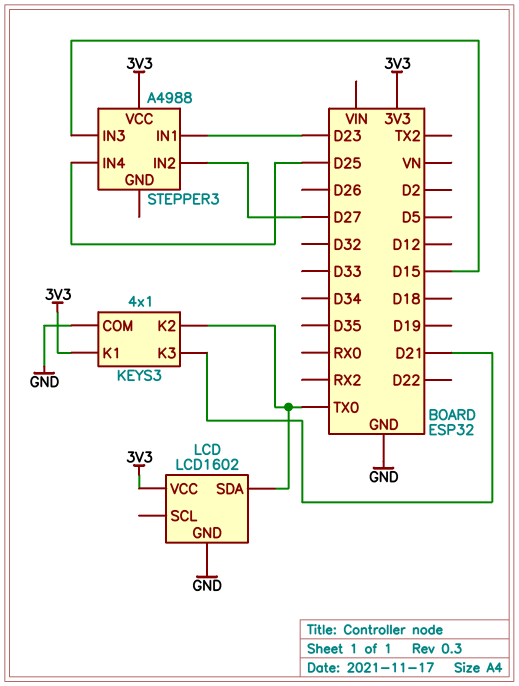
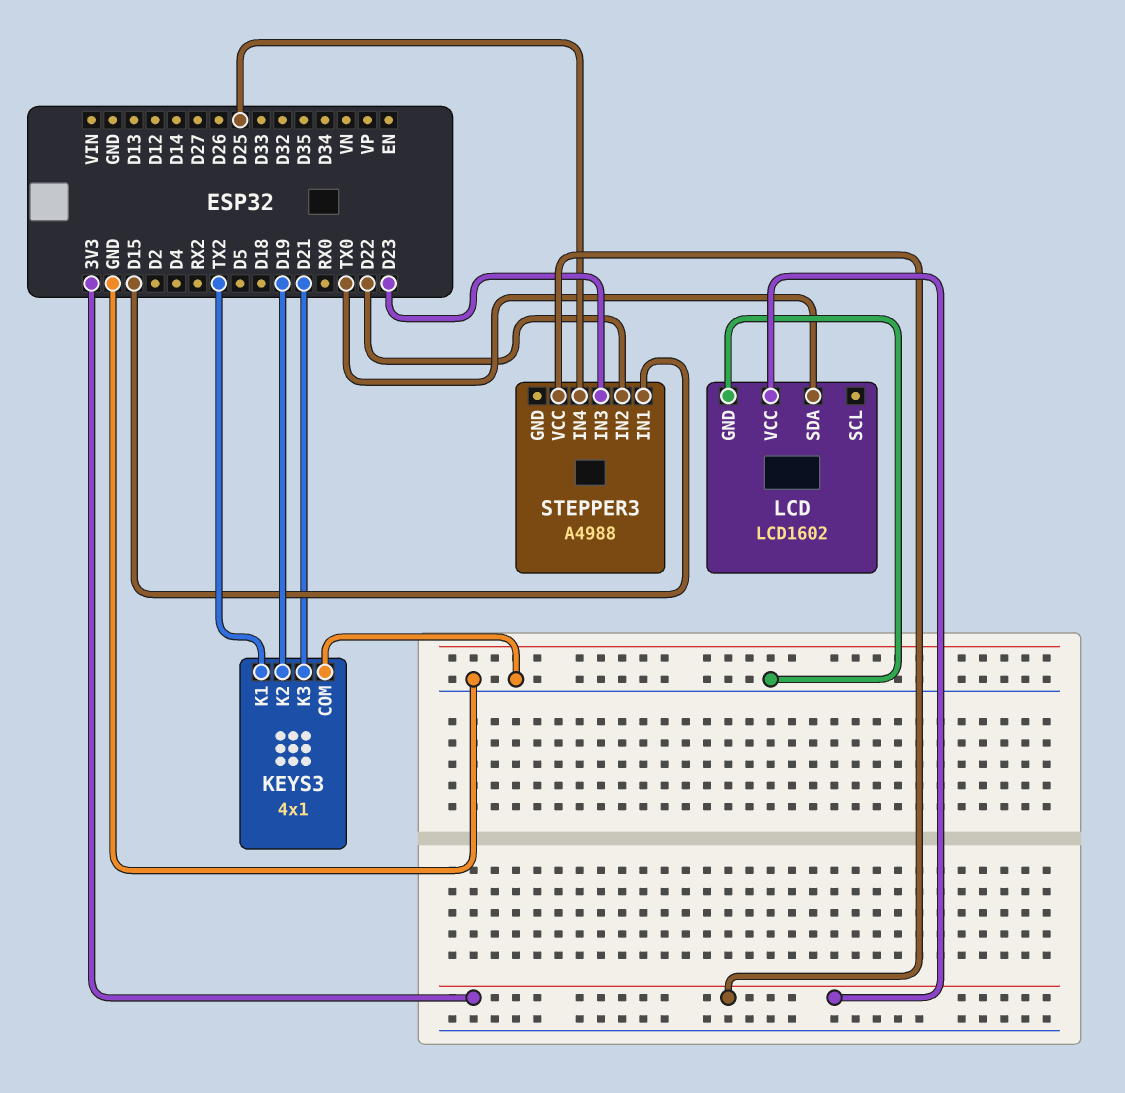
KEYS3 pin K1: 3V3 -> TX2
KEYS3 pin K2: TX0 -> D19
STEPPER3 pin IN1: D23 -> D15
STEPPER3 pin IN2: D27 -> D22
STEPPER3 pin IN3: D15 -> D23

